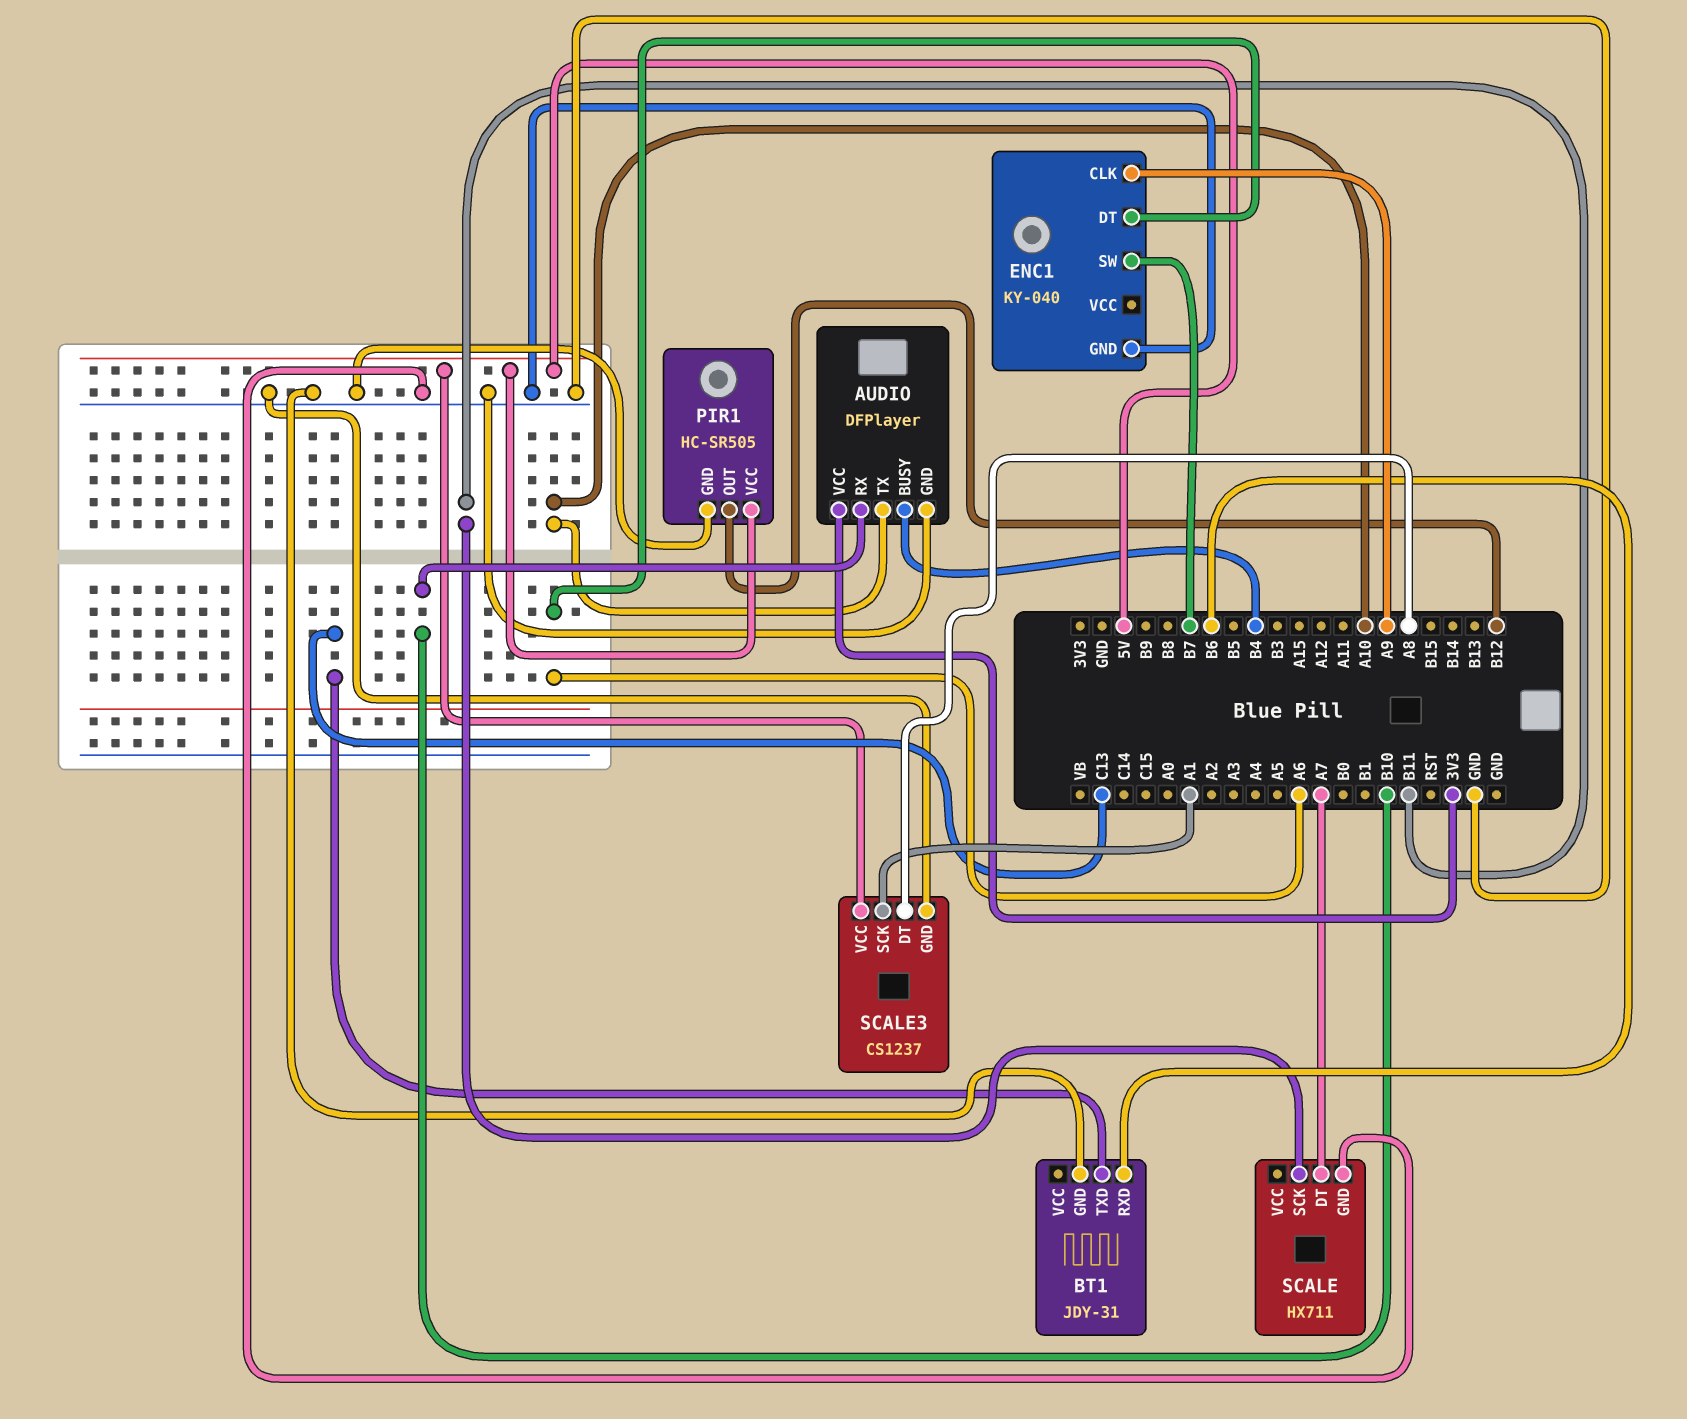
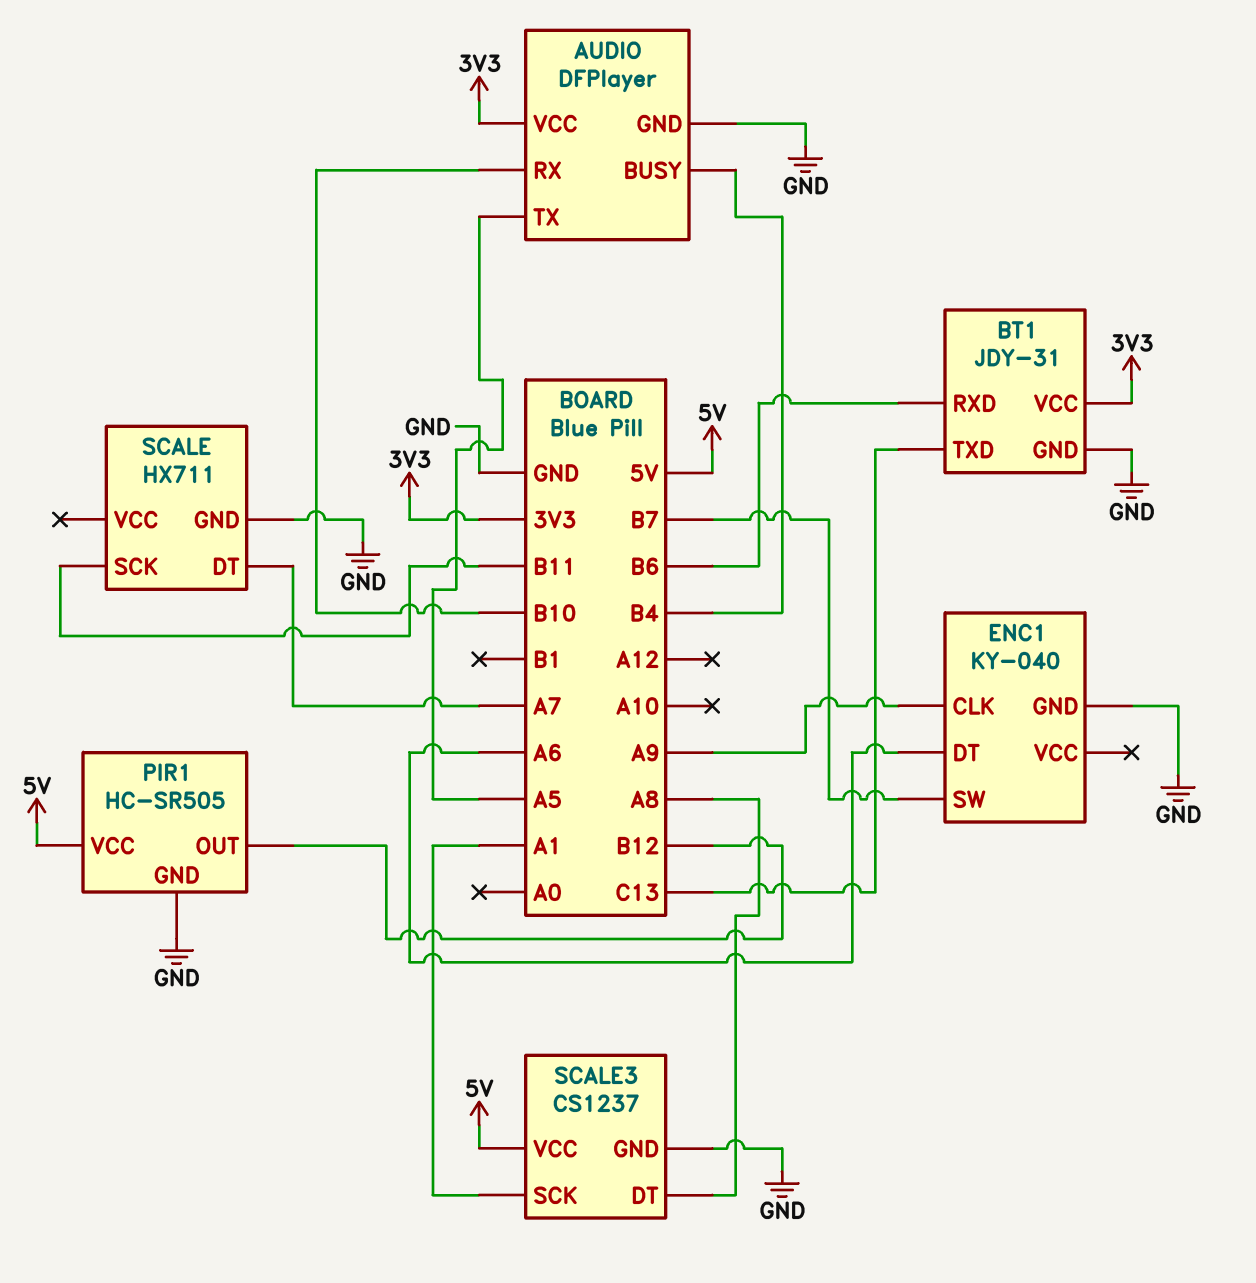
AUDIO pin TX: A10 -> A5
BT1 pin VCC: none -> 3V3

